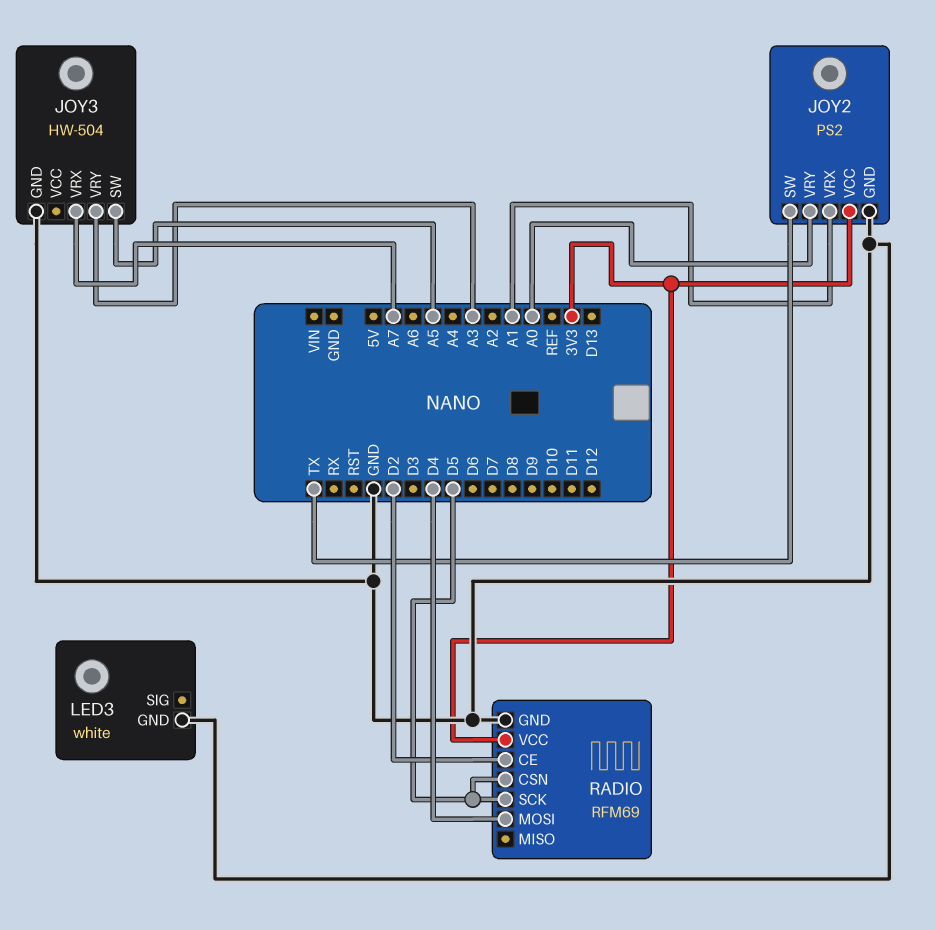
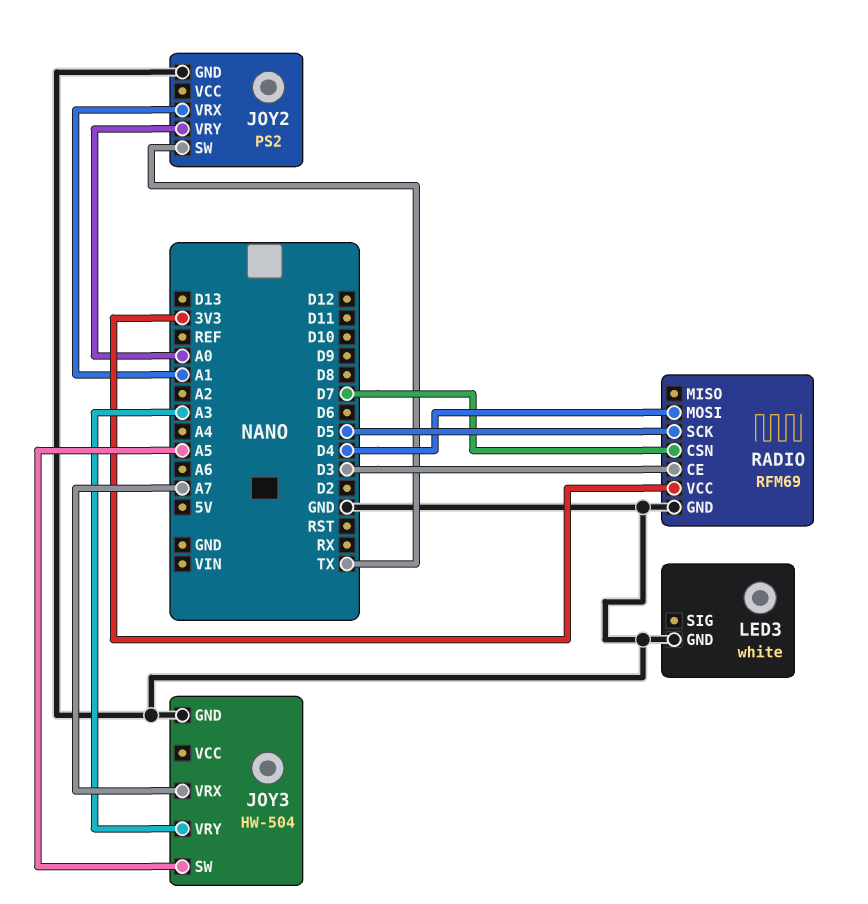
JOY2 pin VCC: 3V3 -> none
RADIO pin CE: D2 -> D3
RADIO pin CSN: D5 -> D7

